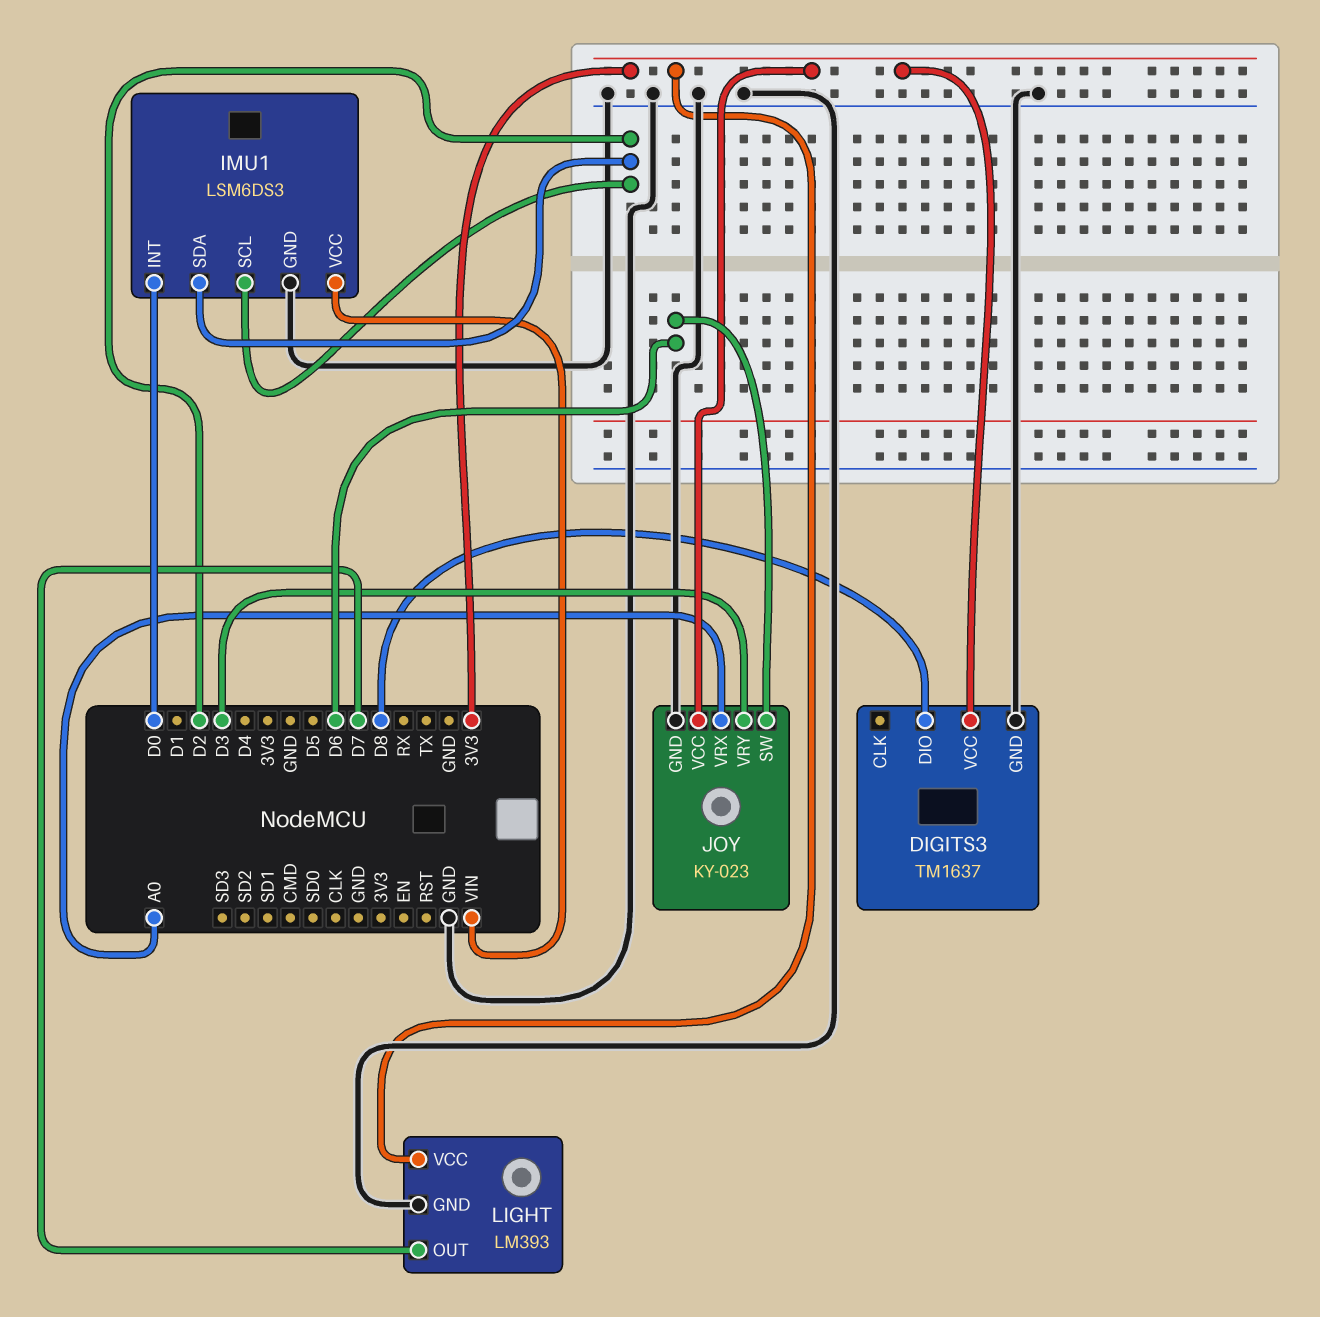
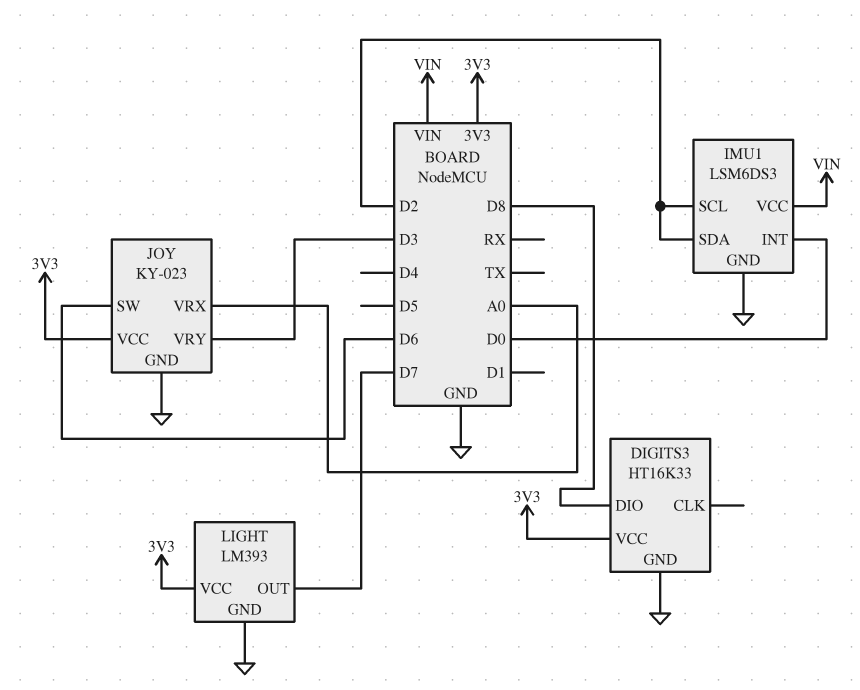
DIGITS3: TM1637 -> HT16K33

